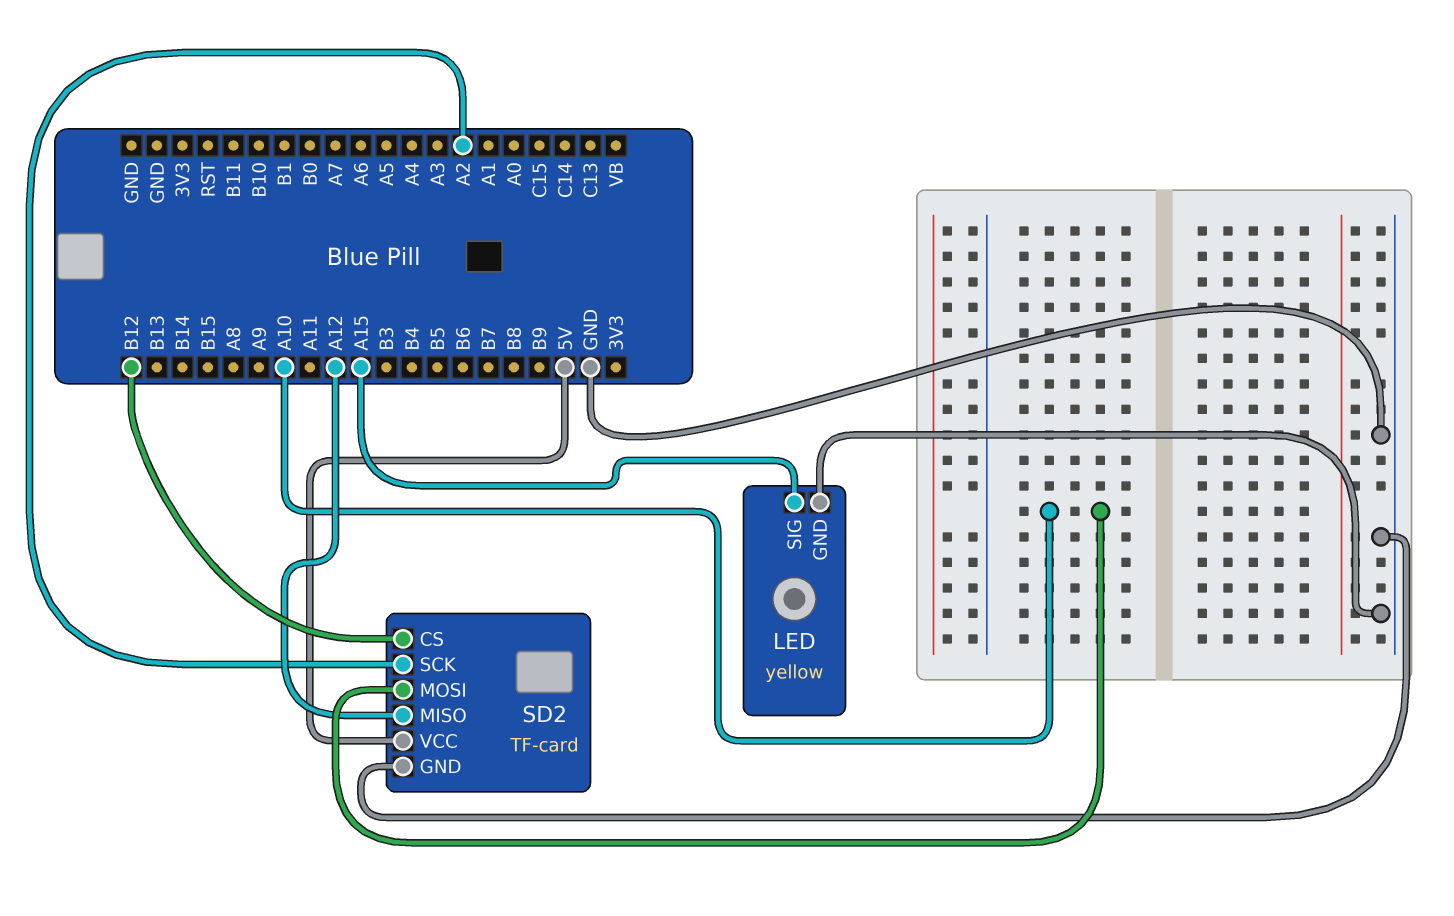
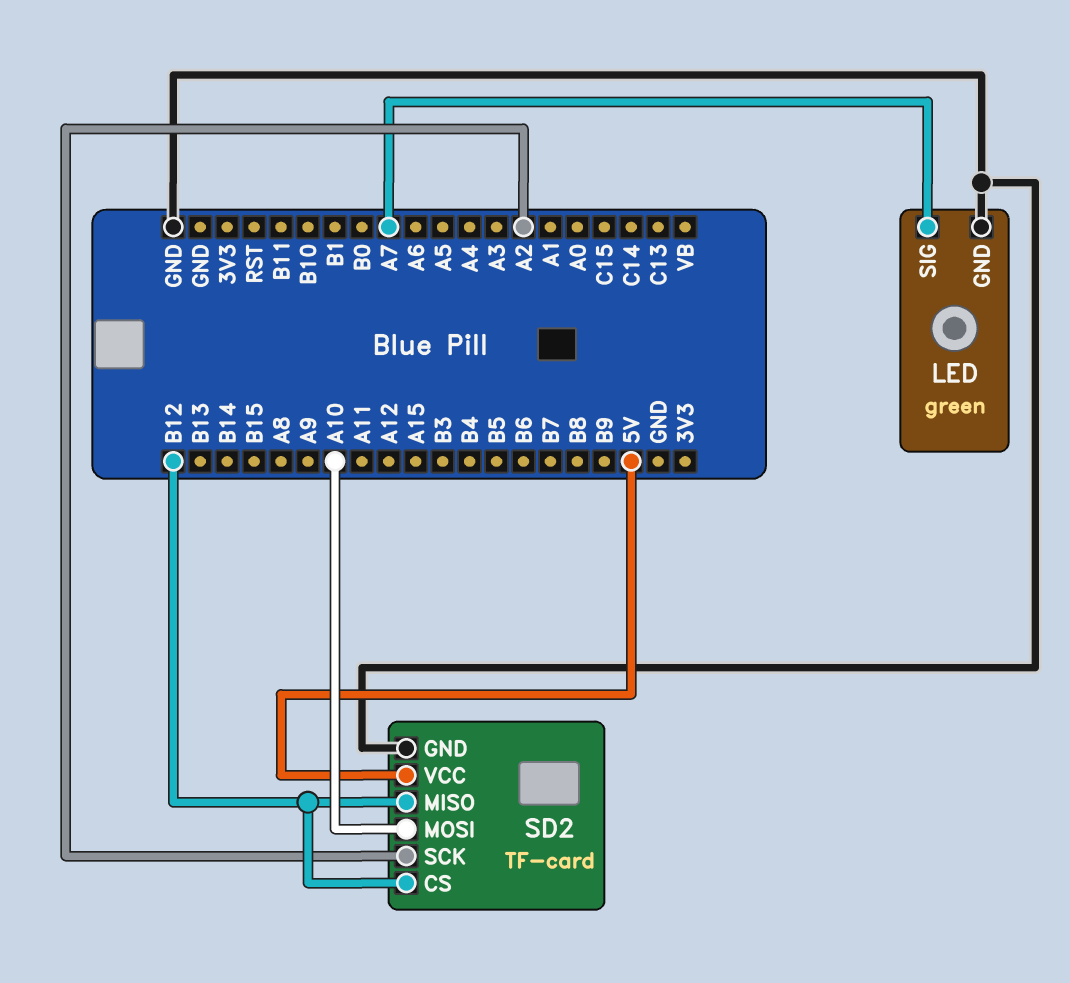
LED: yellow -> green
LED pin SIG: A15 -> A7
SD2 pin MISO: A12 -> B12

